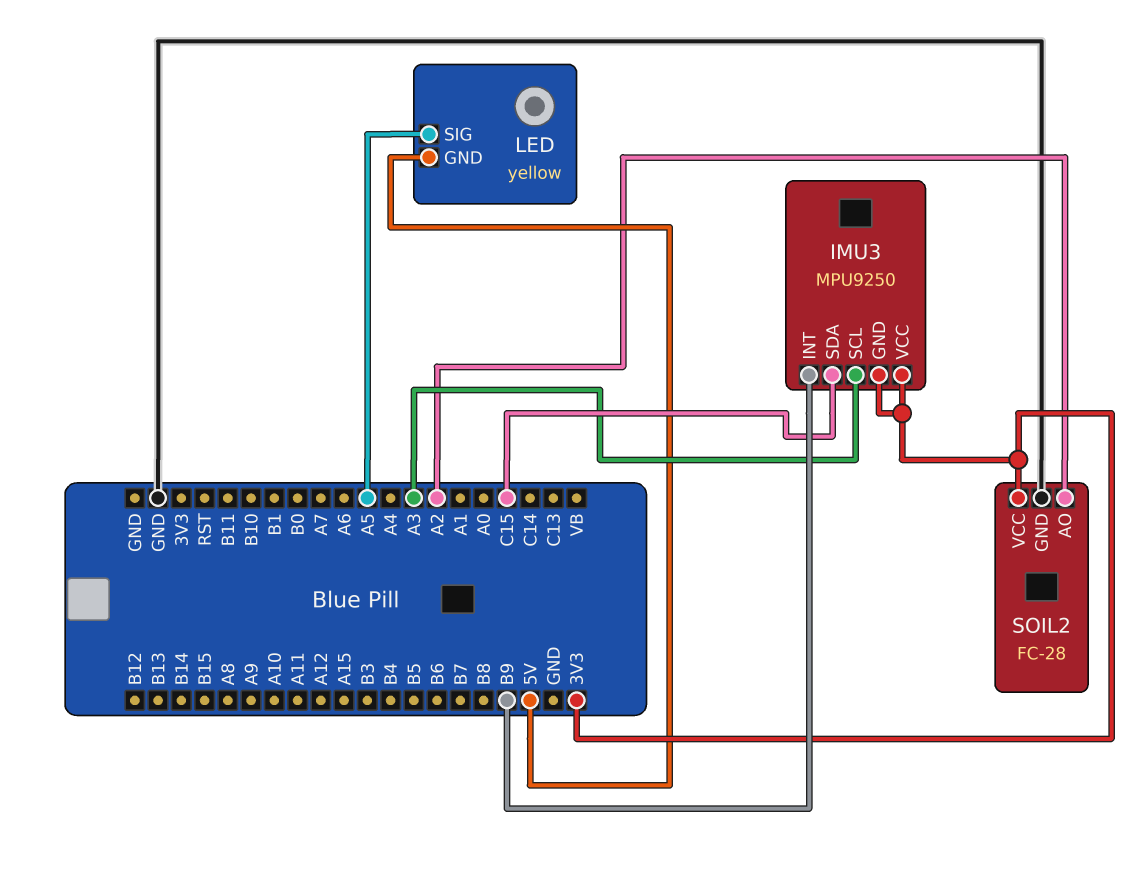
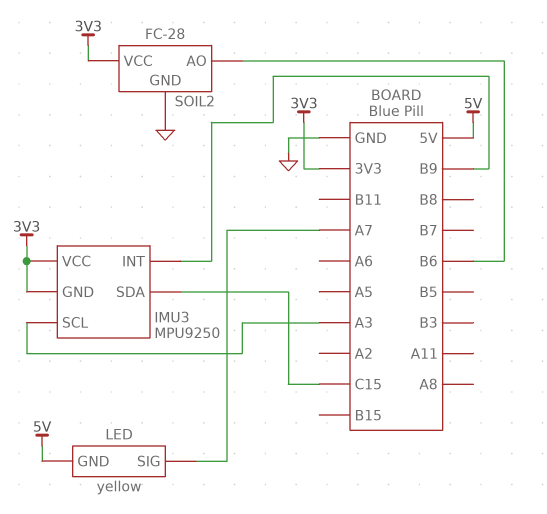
LED pin SIG: A5 -> A7
SOIL2 pin AO: A2 -> B6

